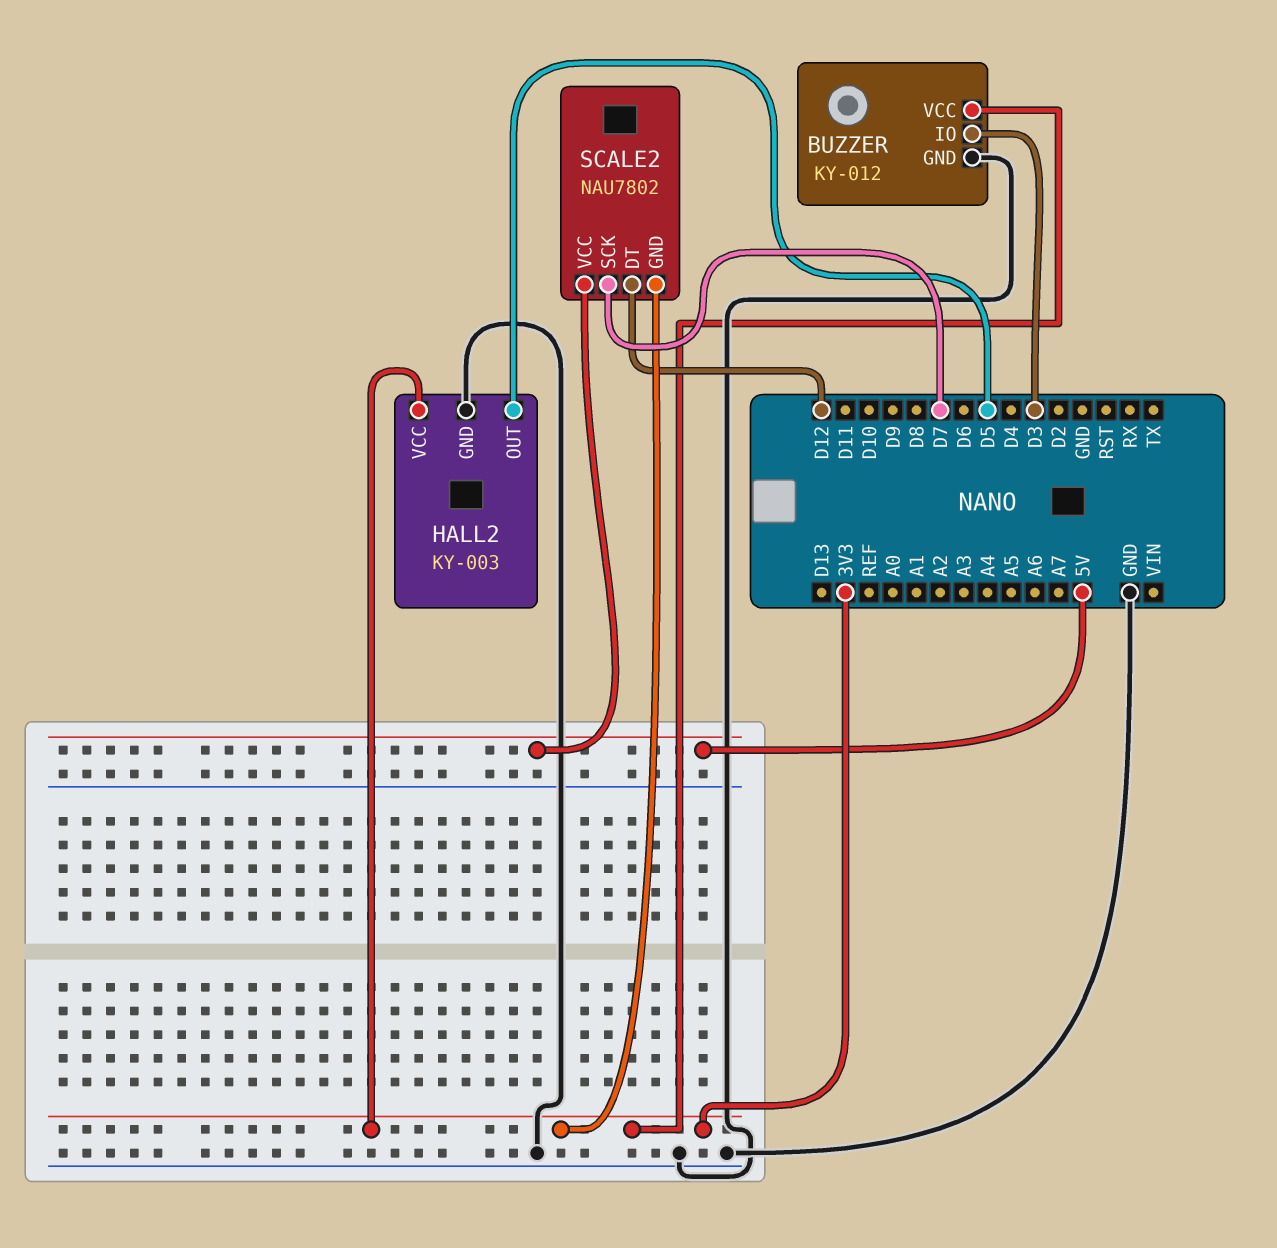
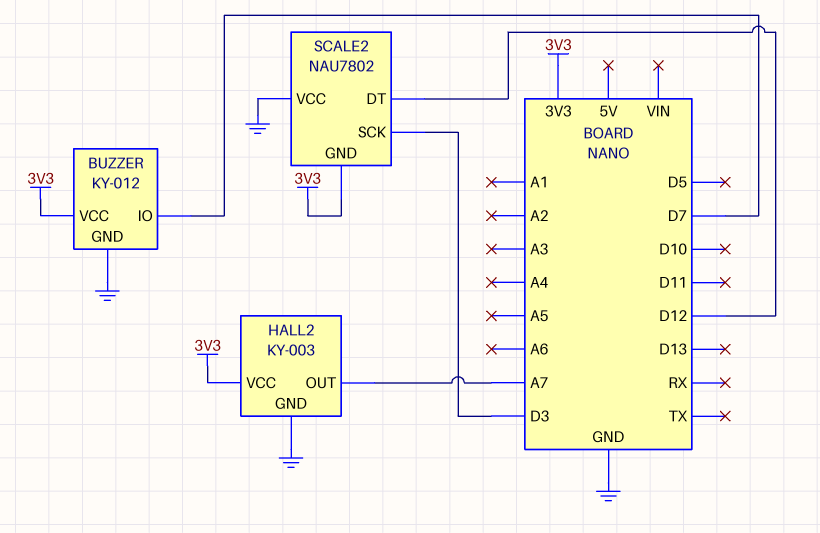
BUZZER pin IO: D3 -> D7
HALL2 pin OUT: D5 -> A7
SCALE2 pin SCK: D7 -> D3
SCALE2 pin VCC: 5V -> GND

